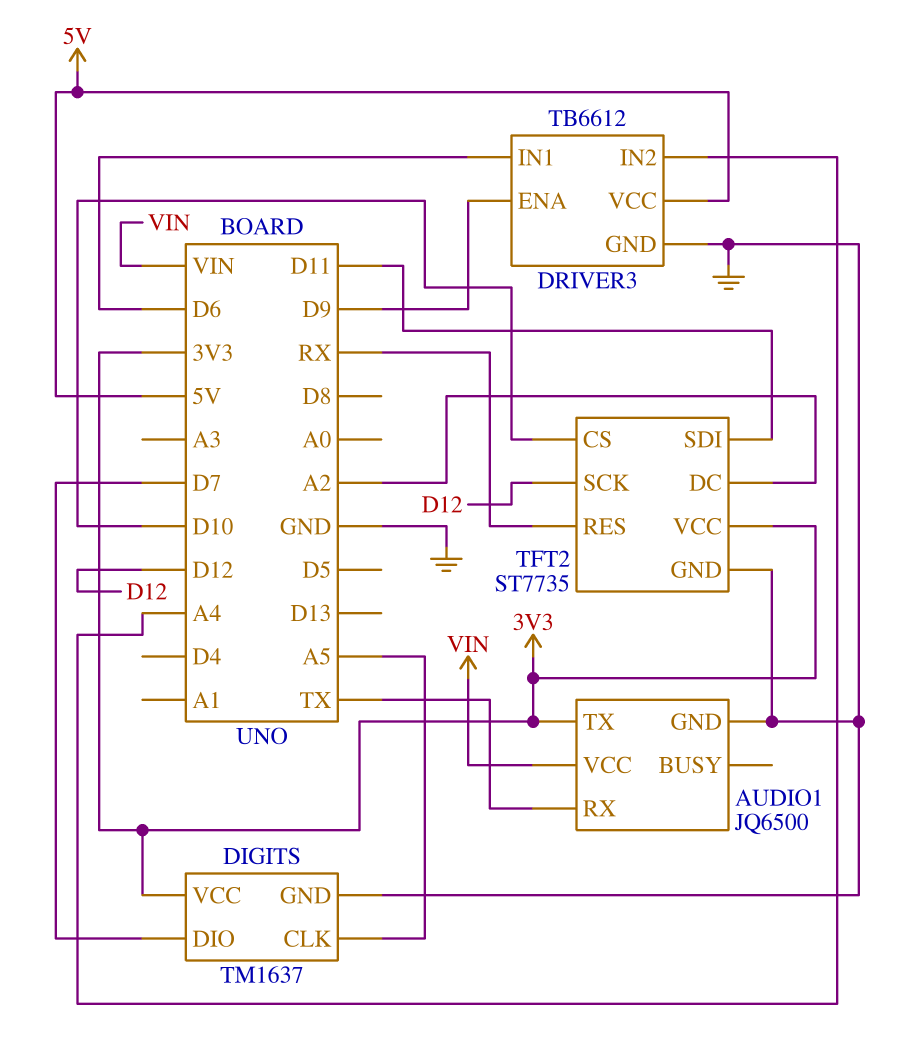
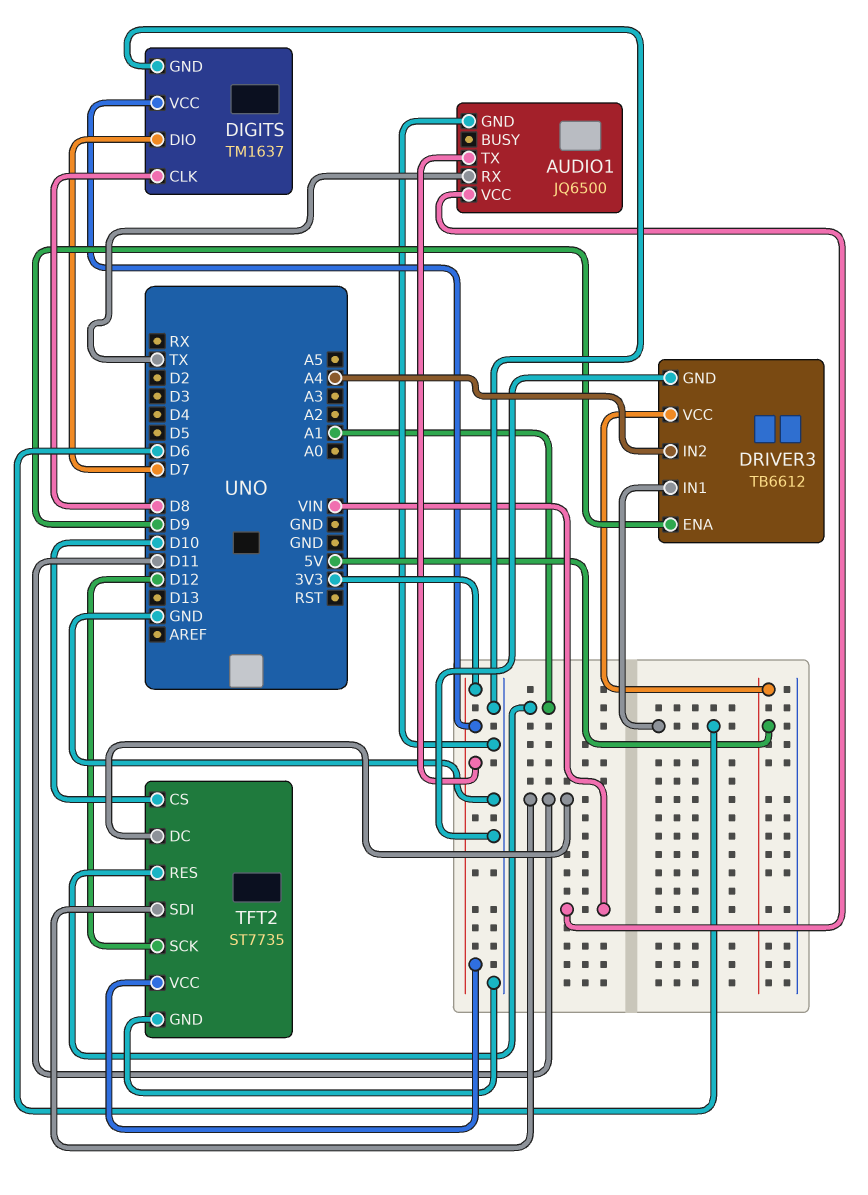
DIGITS pin CLK: A5 -> D8
TFT2 pin DC: A2 -> D11
TFT2 pin RES: RX -> A1

